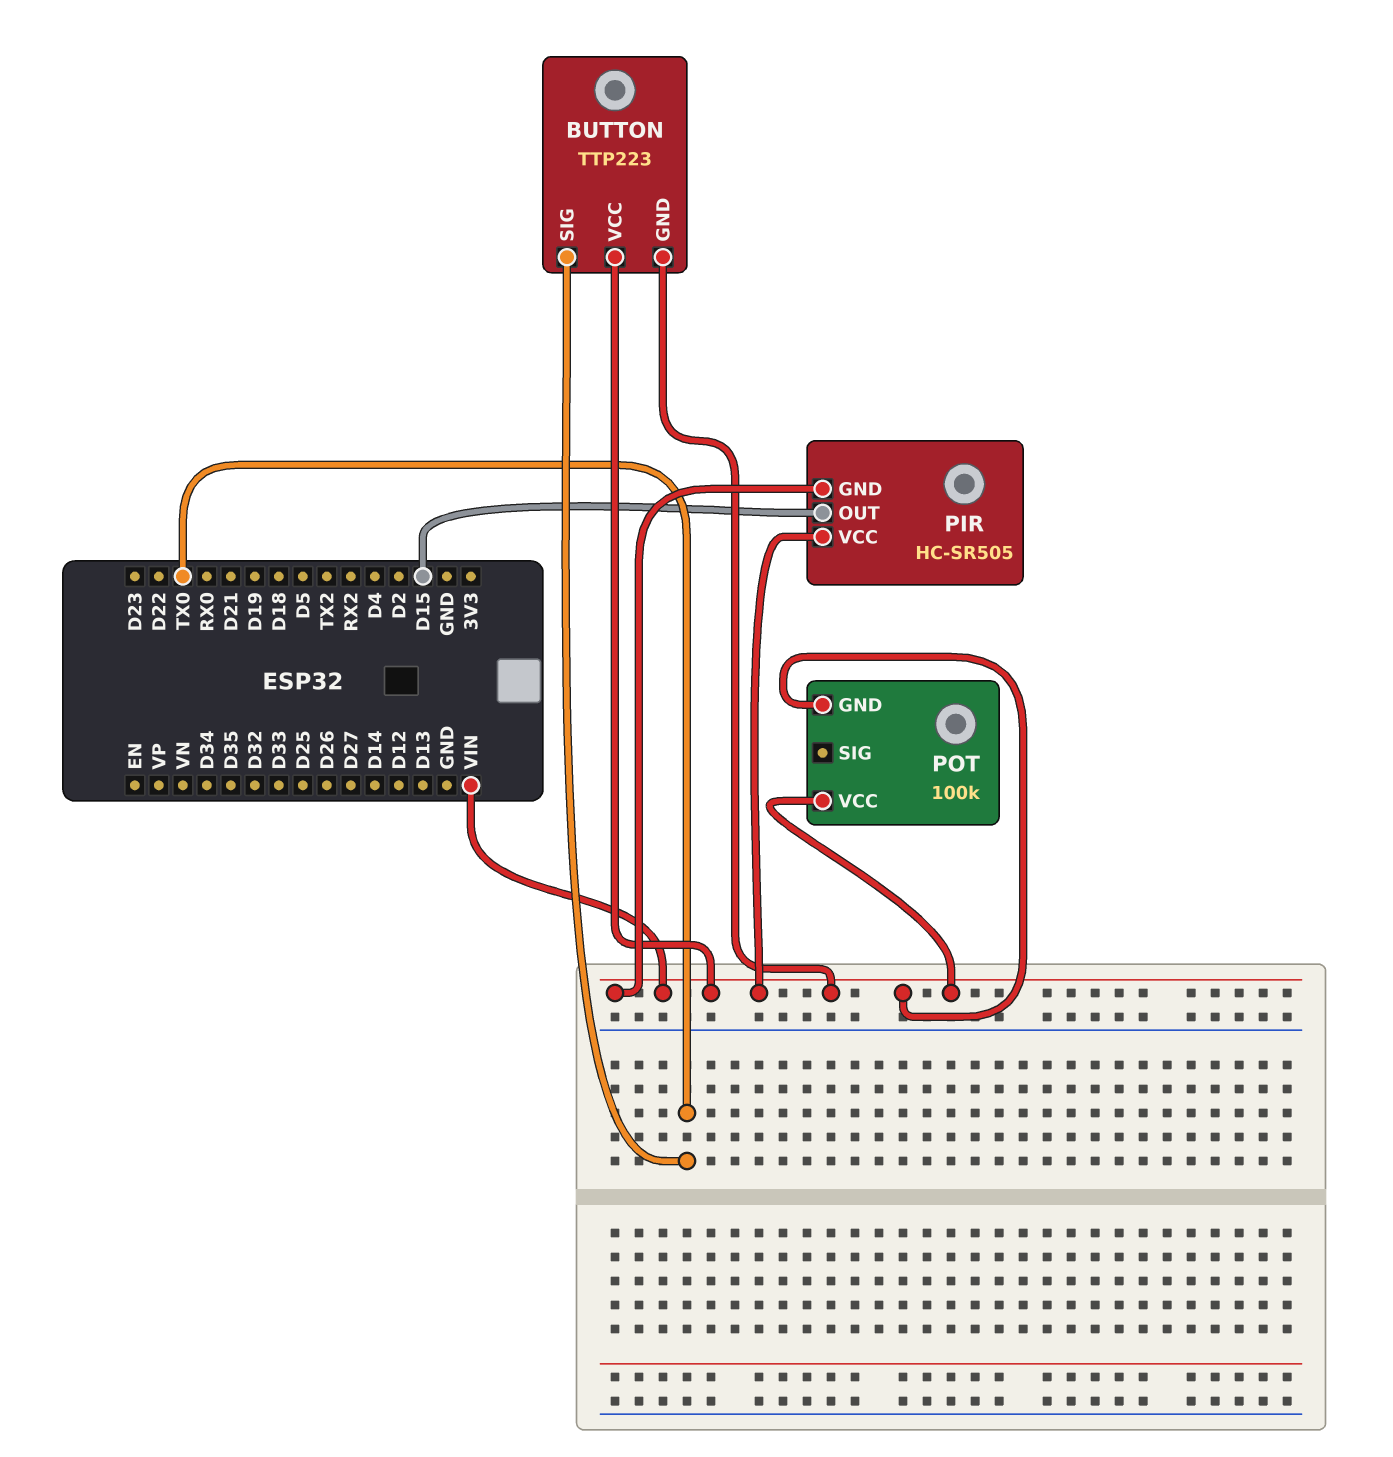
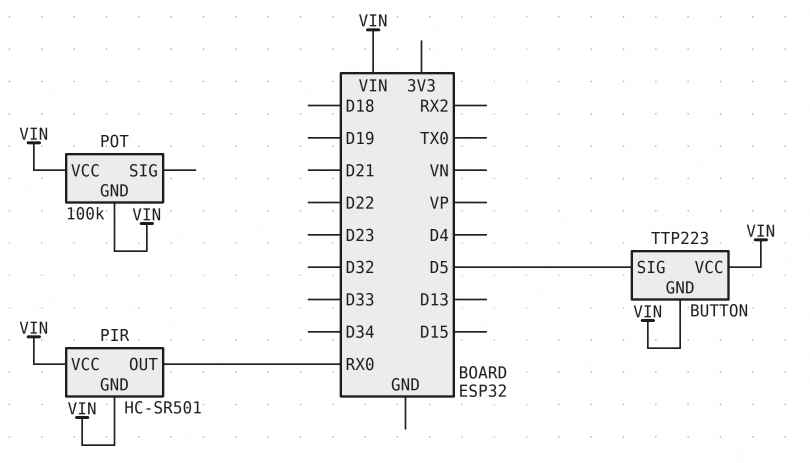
BUTTON pin SIG: TX0 -> D5
PIR: HC-SR505 -> HC-SR501
PIR pin OUT: D15 -> RX0

